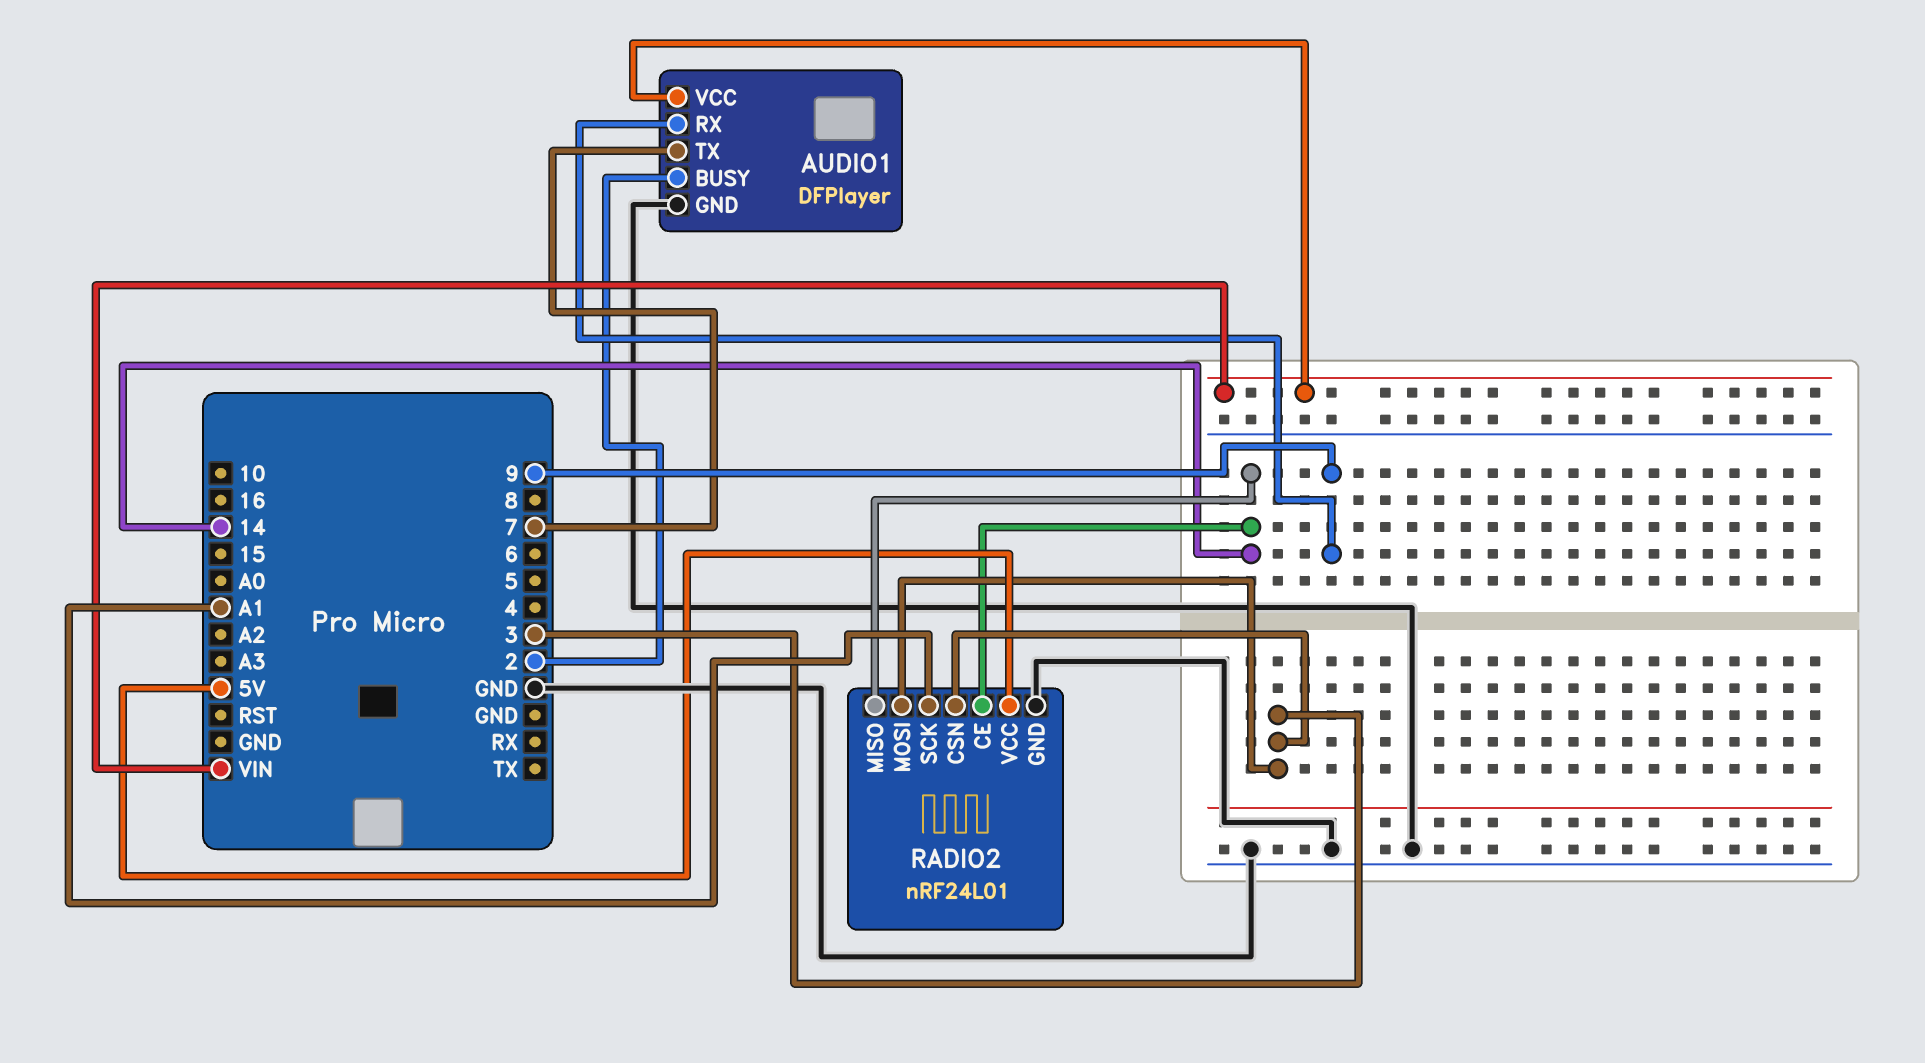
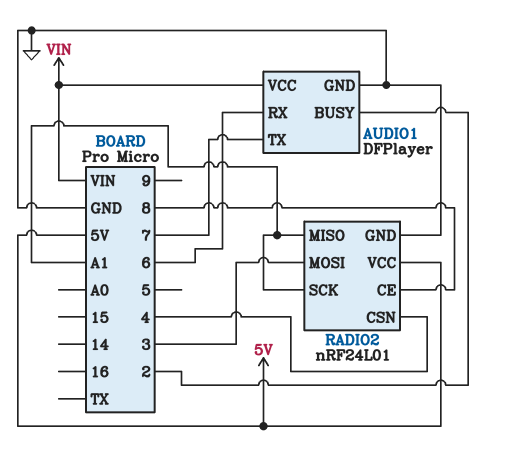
AUDIO1 pin RX: 9 -> 6
RADIO2 pin CE: 14 -> 8
RADIO2 pin CSN: 3 -> 4
RADIO2 pin MISO: 14 -> A1

